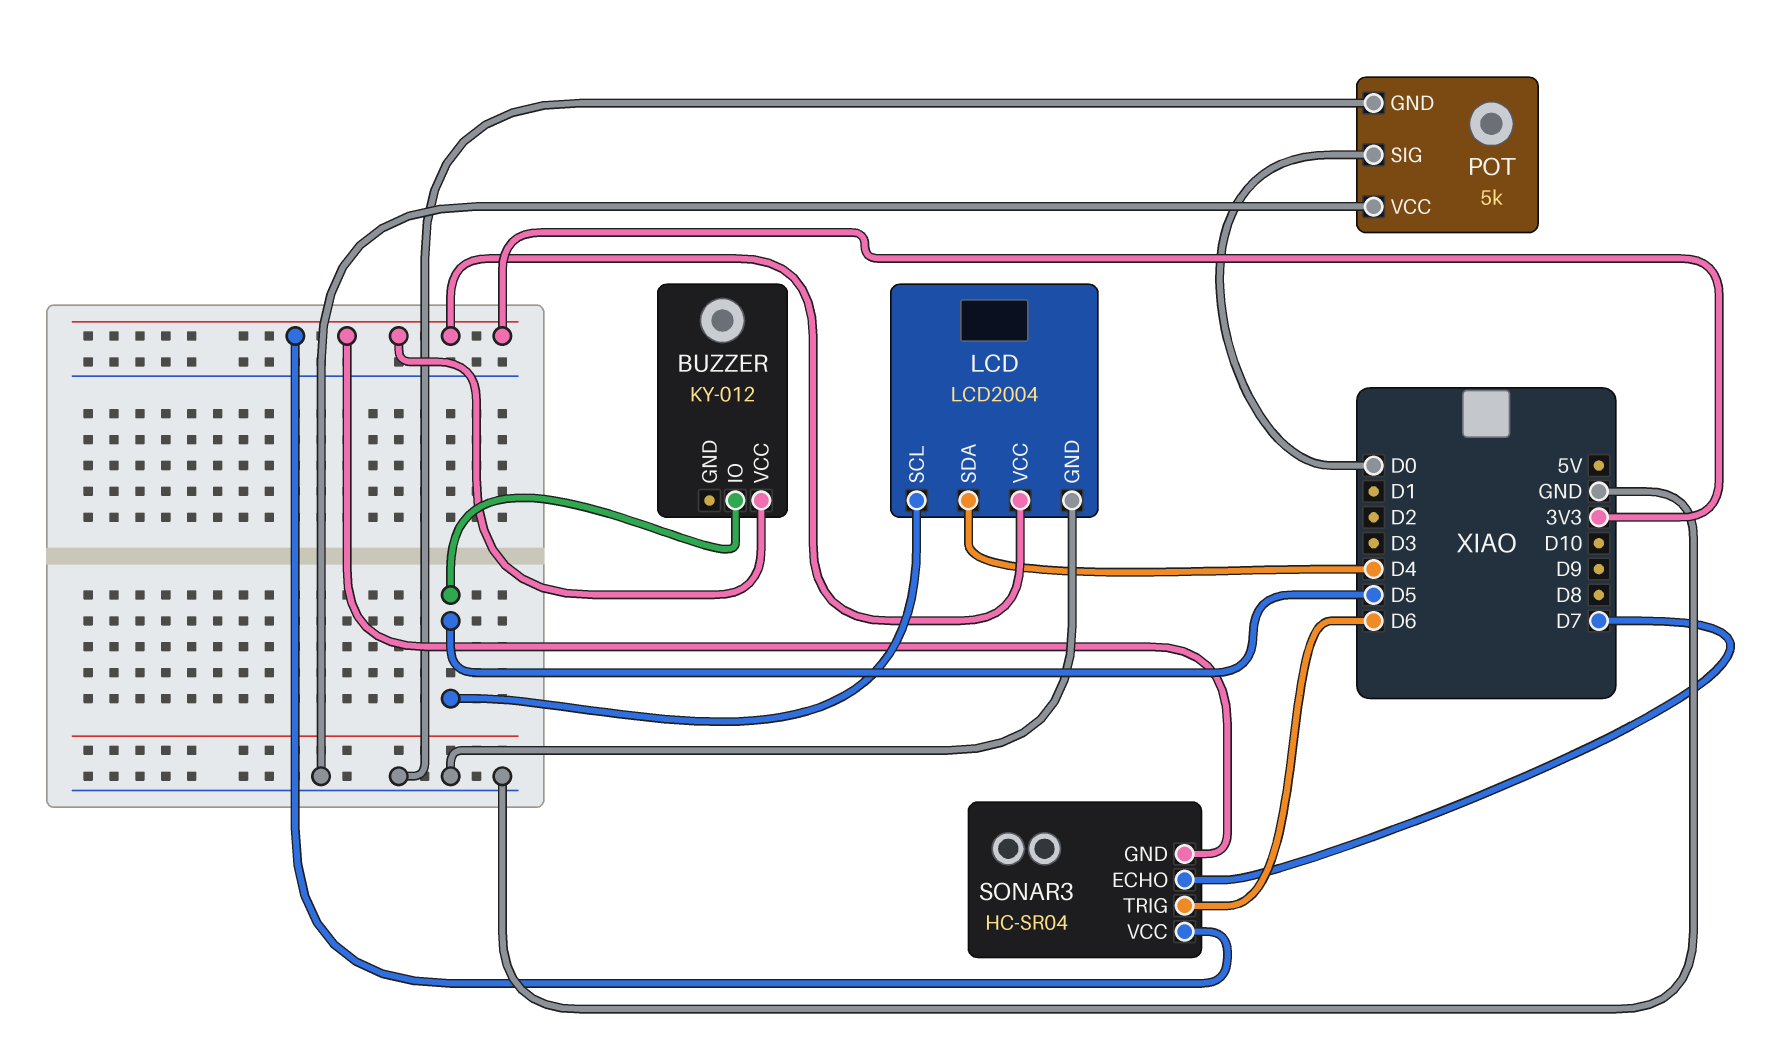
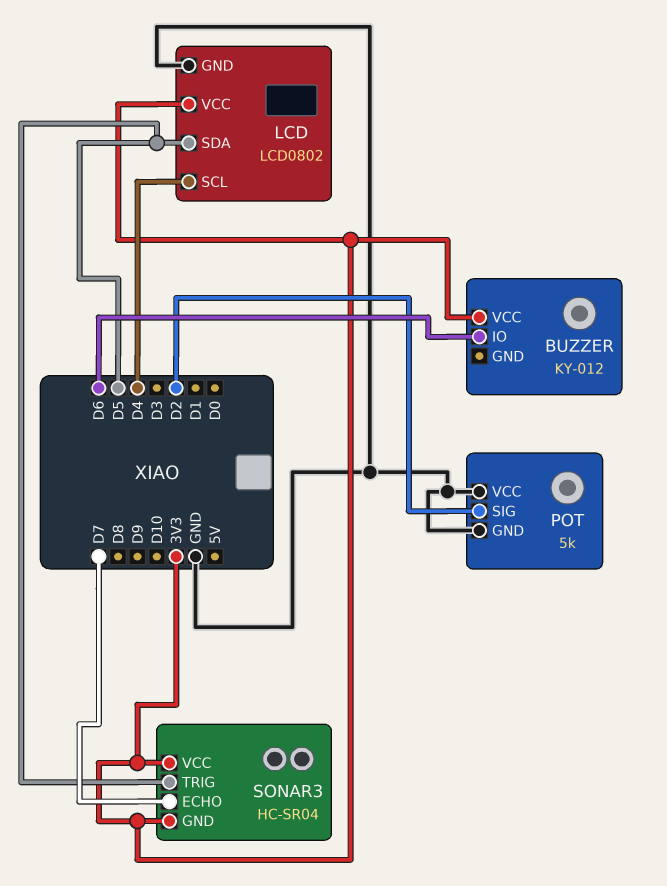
BUZZER pin IO: D5 -> D6
LCD: LCD2004 -> LCD0802
LCD pin SCL: D5 -> D4
LCD pin SDA: D4 -> D5
POT pin SIG: D0 -> D2
SONAR3 pin TRIG: D6 -> D5

